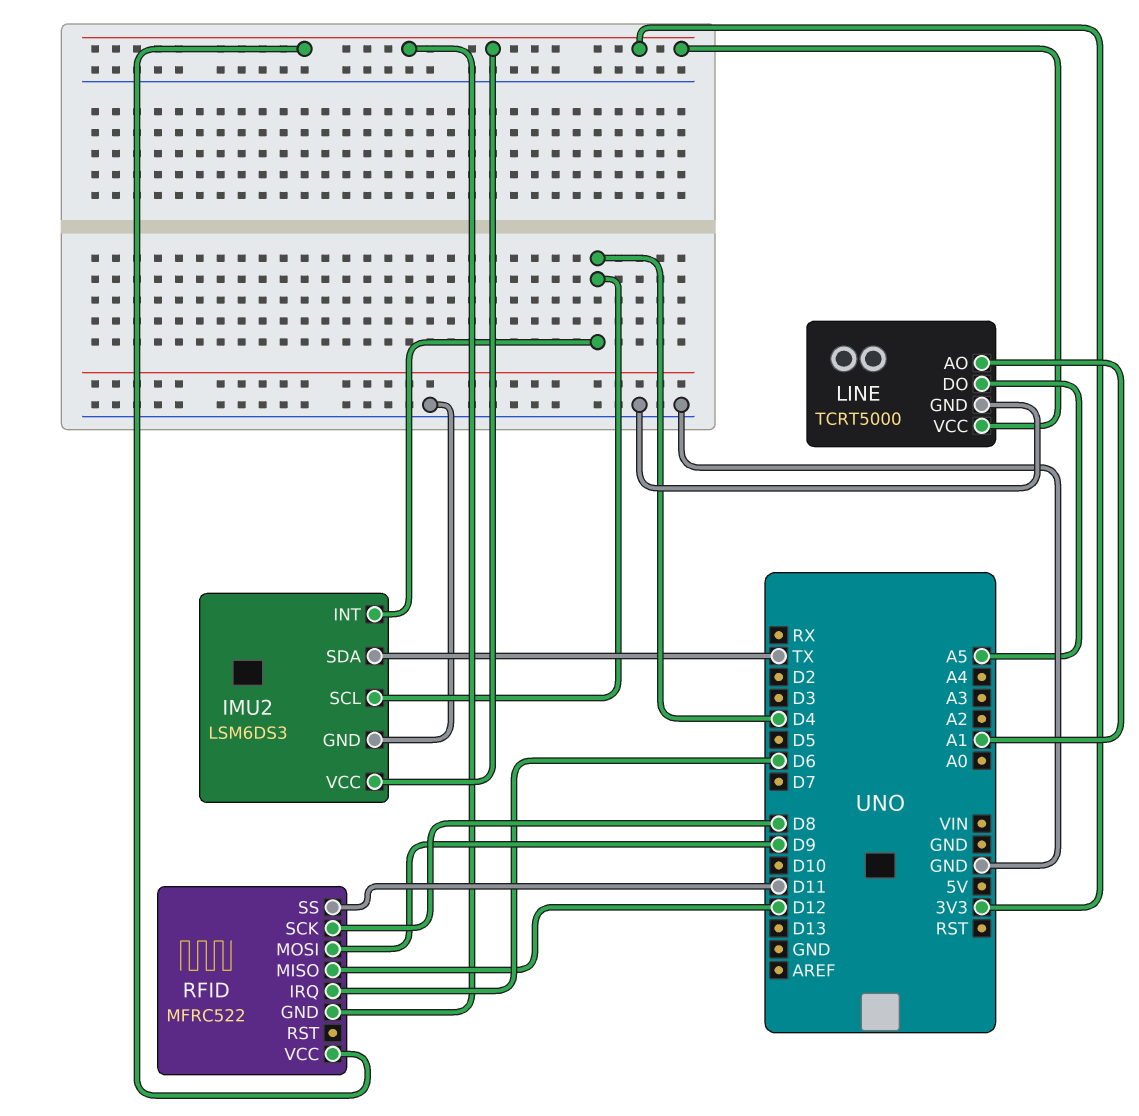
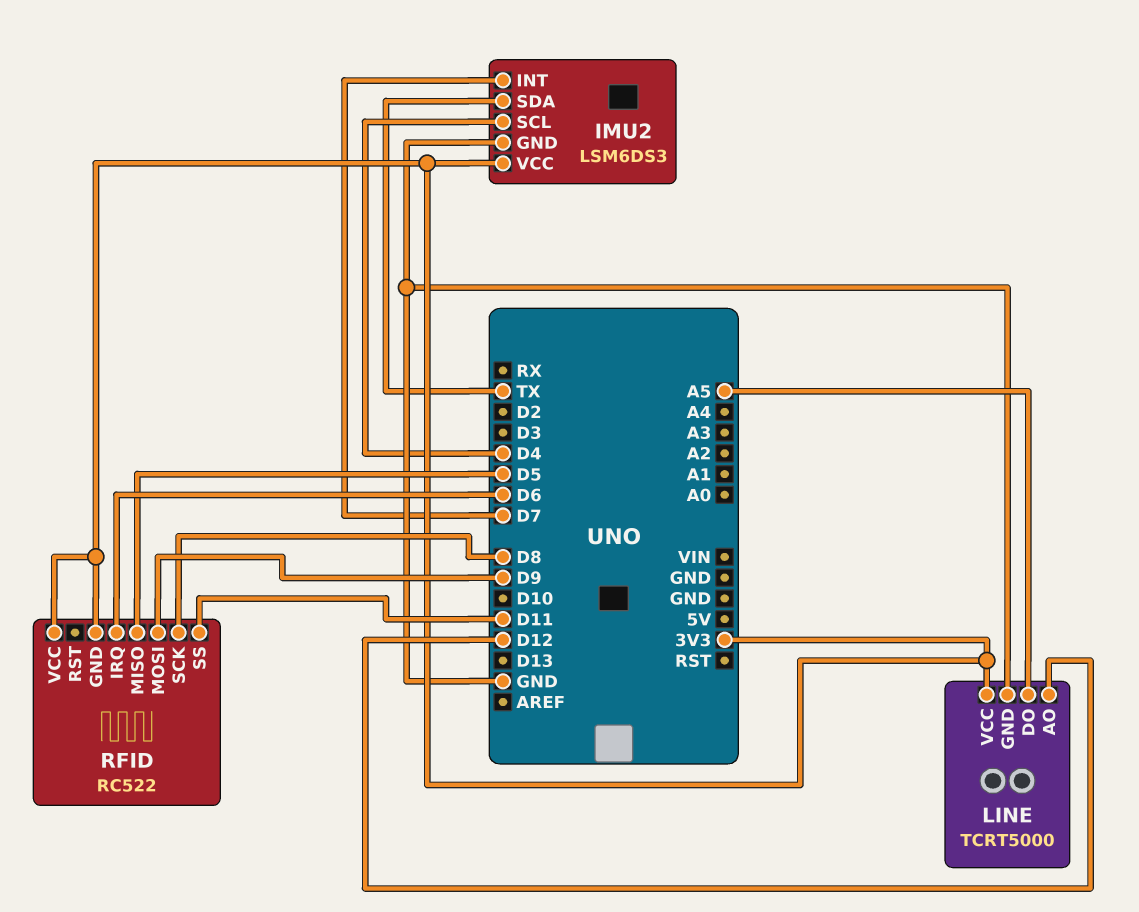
IMU2 pin INT: D4 -> D7
LINE pin AO: A1 -> D12
RFID: MFRC522 -> RC522
RFID pin MISO: D12 -> D5

